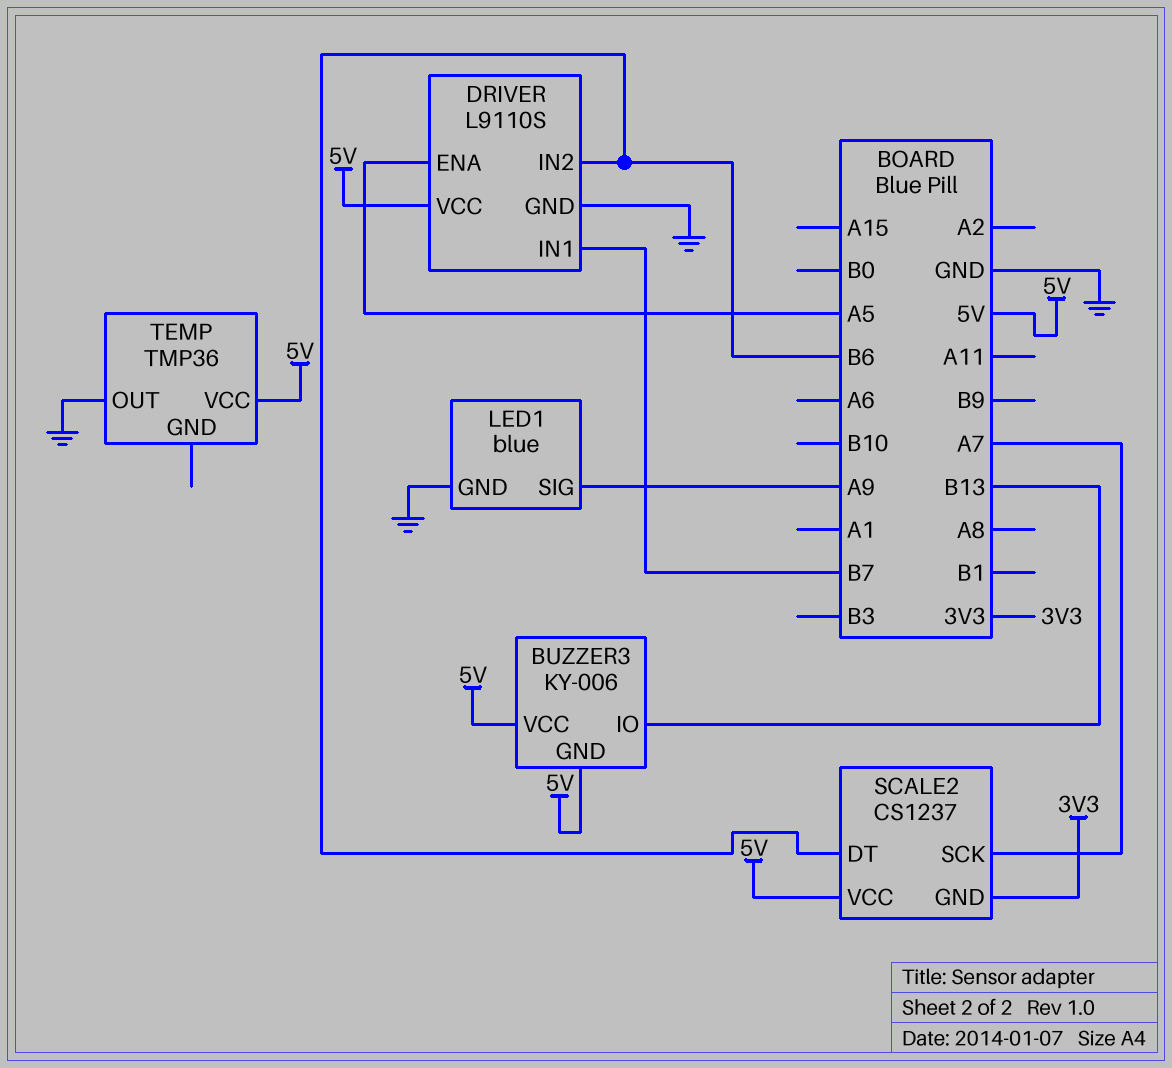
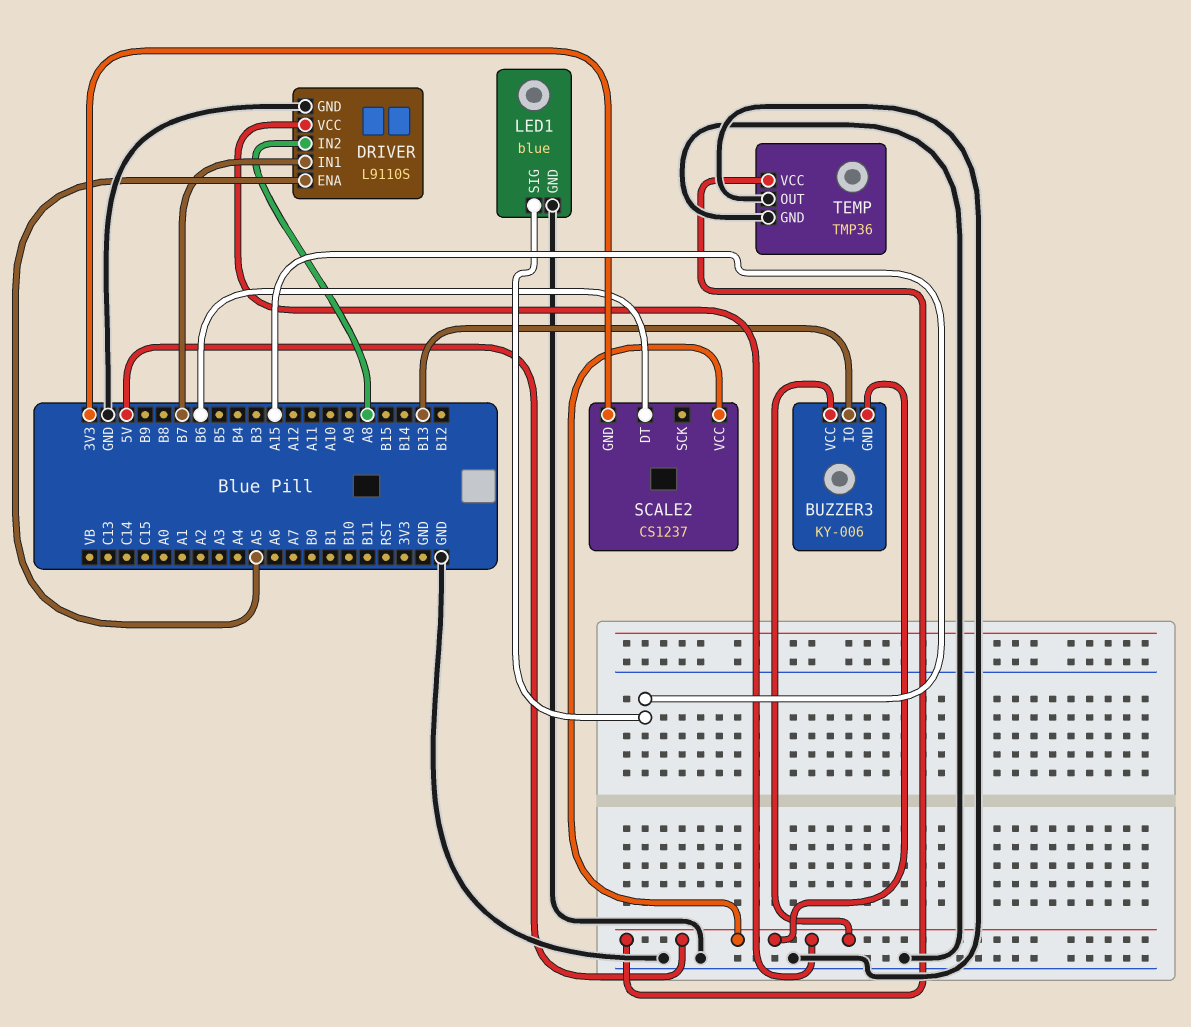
DRIVER pin IN2: B6 -> A8
LED1 pin SIG: A9 -> A15
SCALE2 pin SCK: A7 -> none
TEMP pin GND: none -> GND

